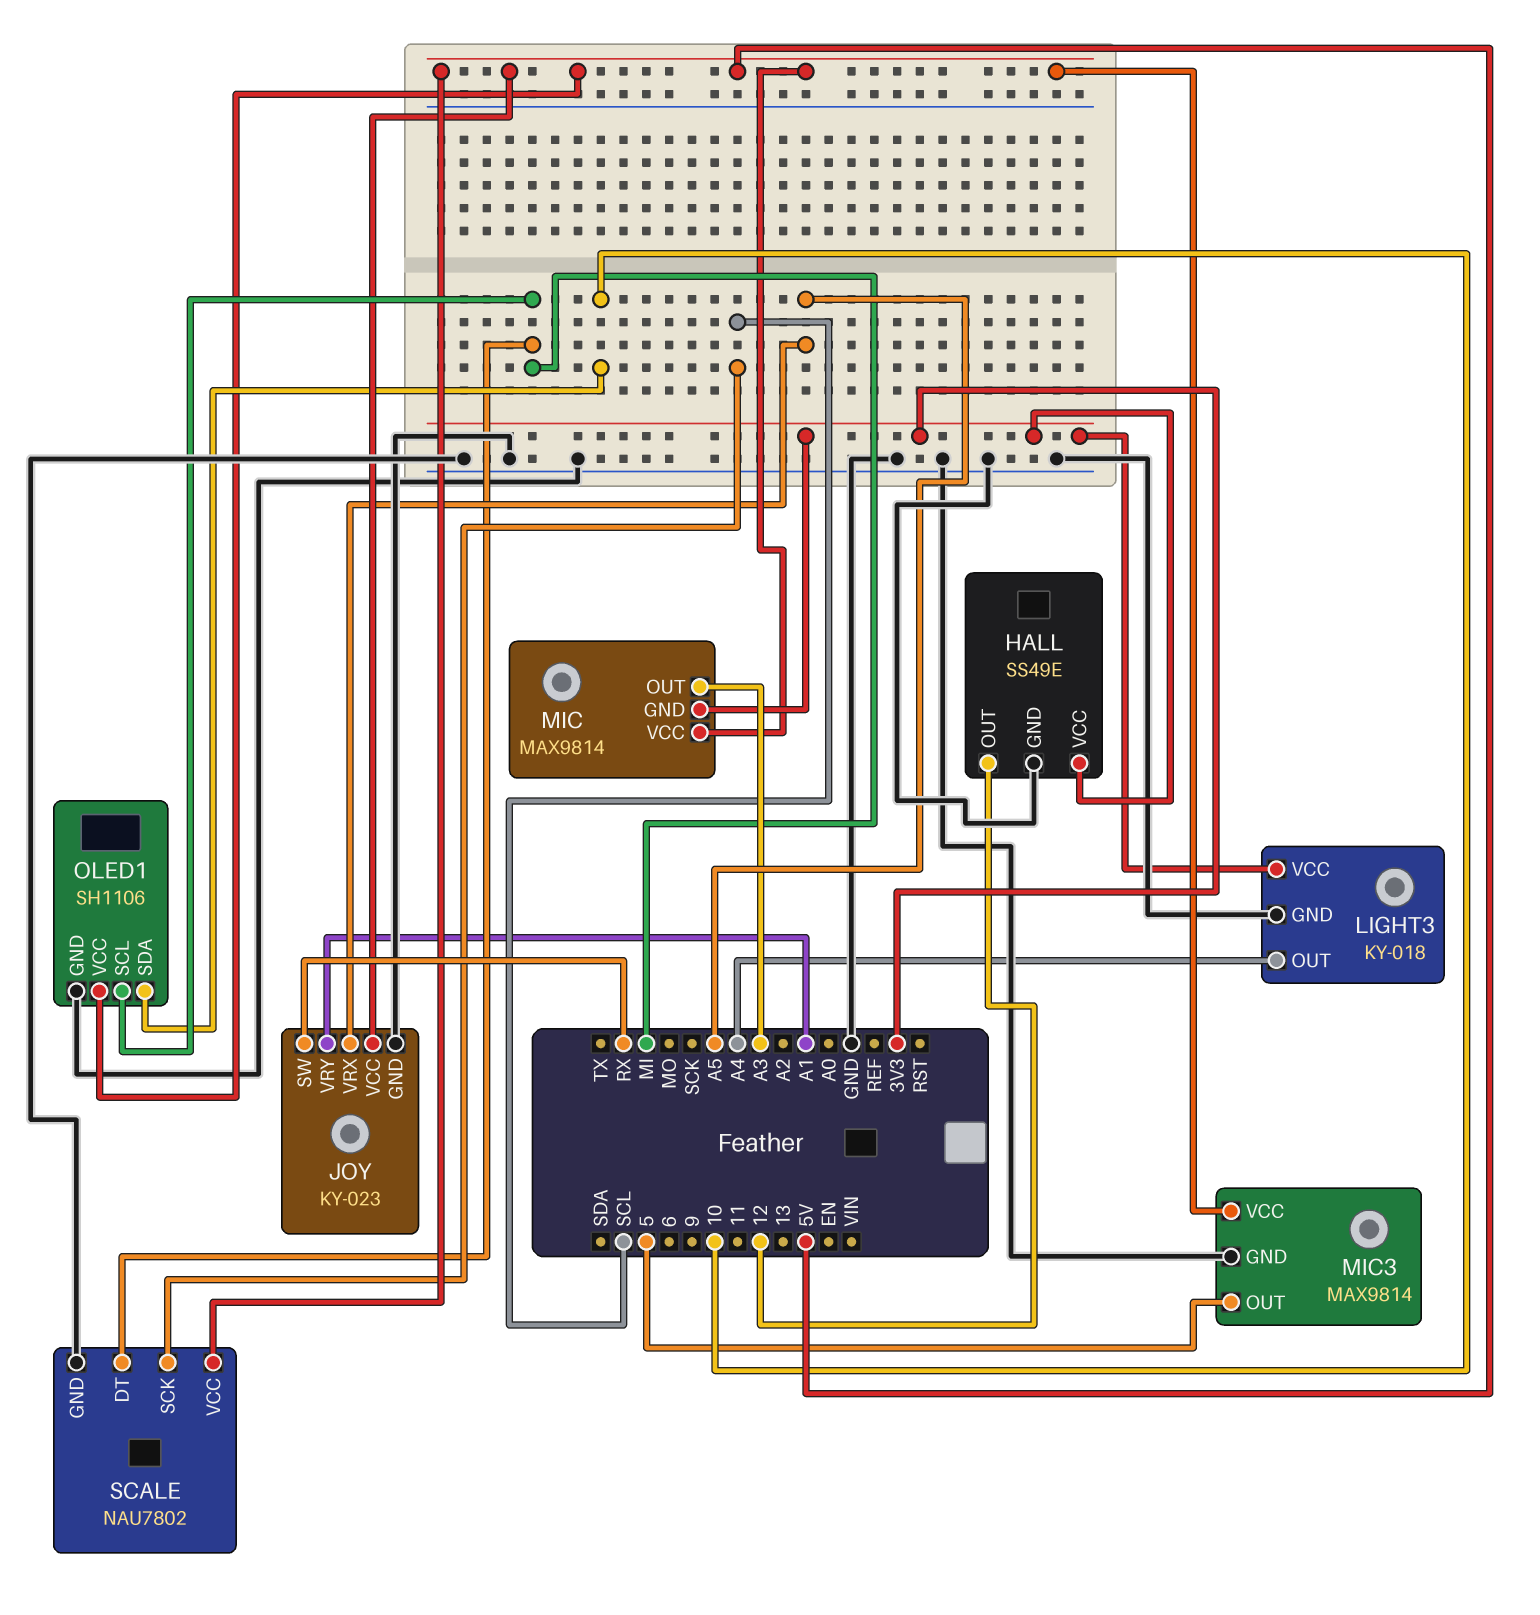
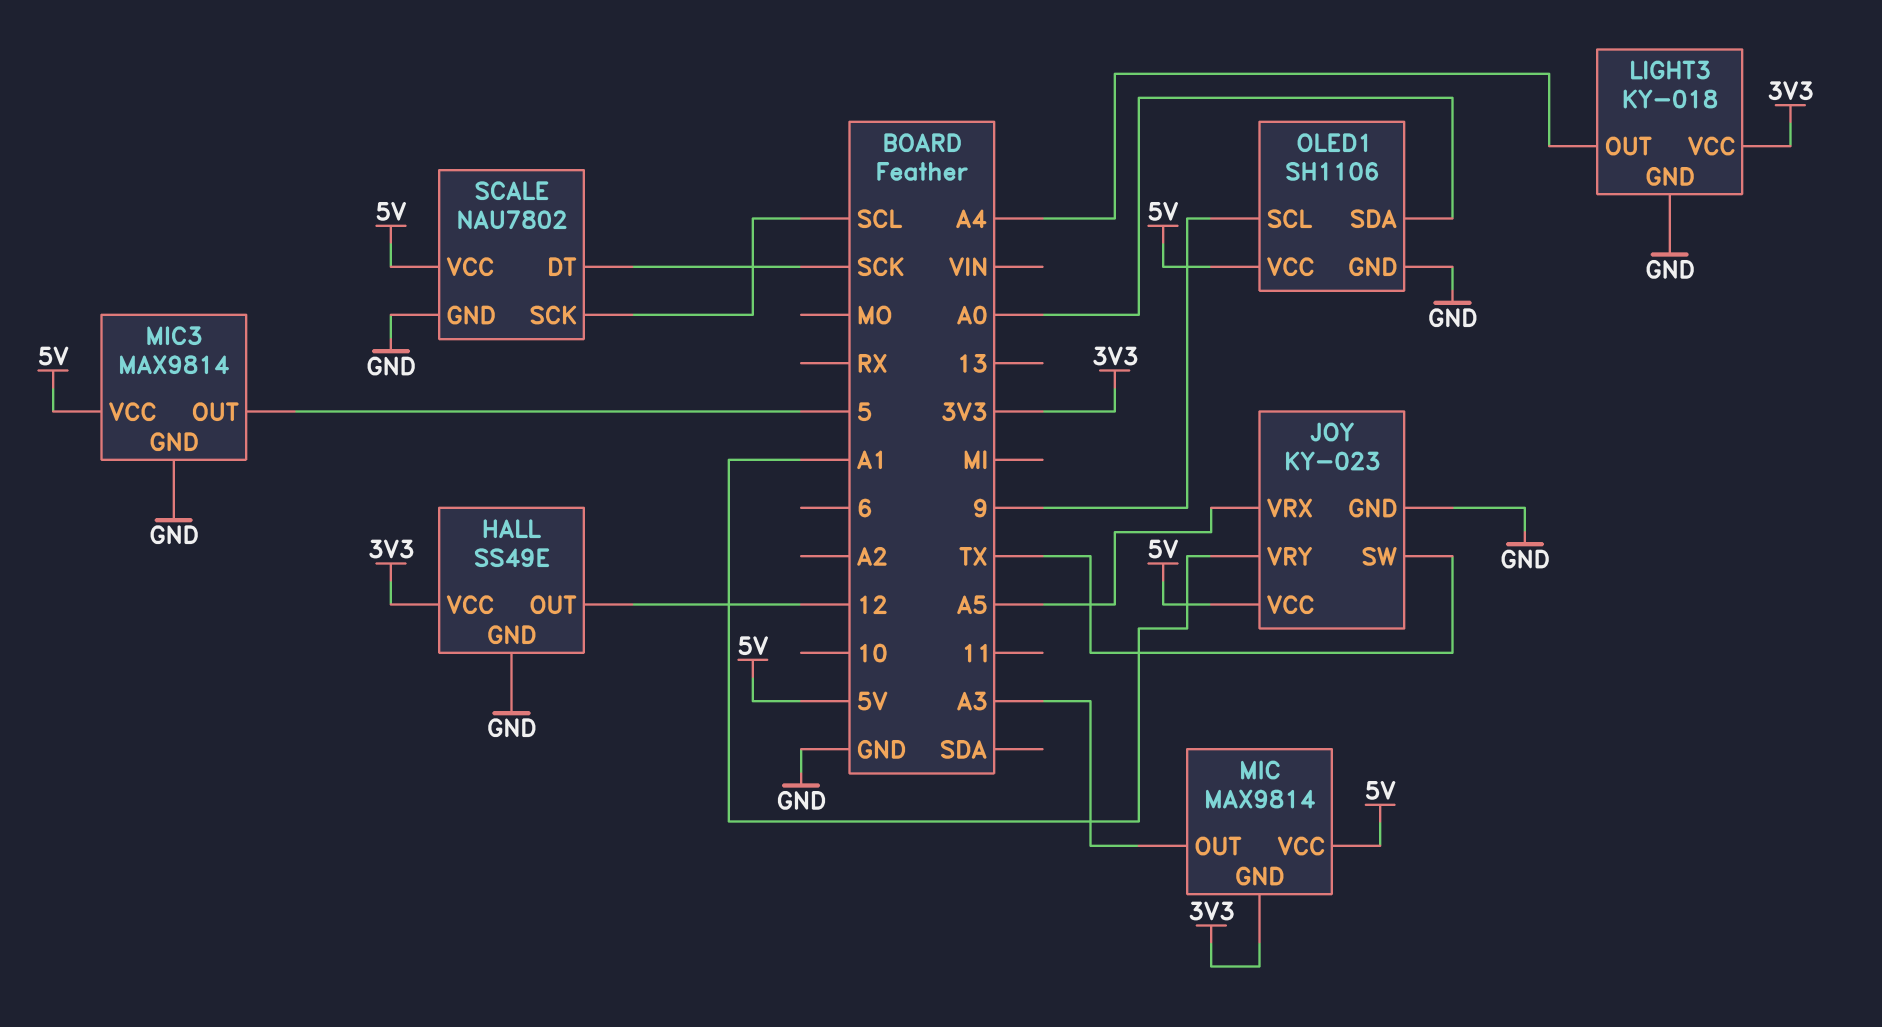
JOY pin SW: RX -> TX
OLED1 pin SCL: MI -> 9
OLED1 pin SDA: 10 -> A0
SCALE pin DT: MI -> SCK

